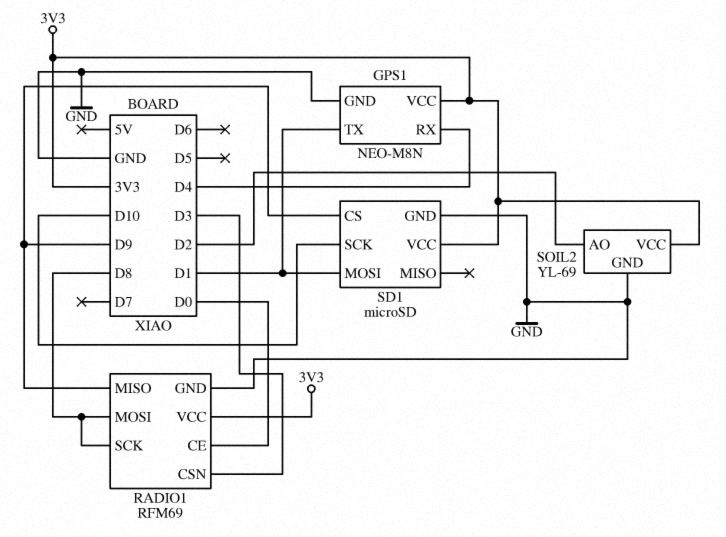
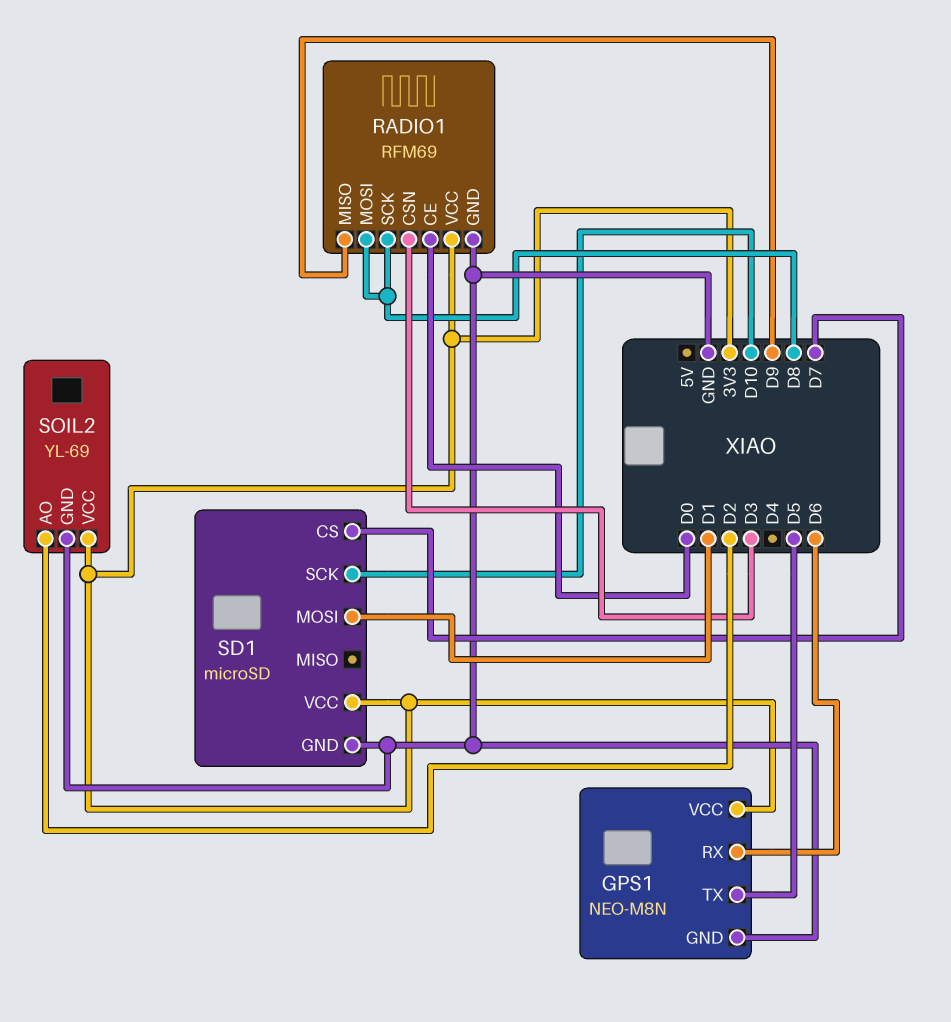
GPS1 pin RX: D4 -> D6
GPS1 pin TX: D1 -> D5
SD1 pin CS: D9 -> D7

